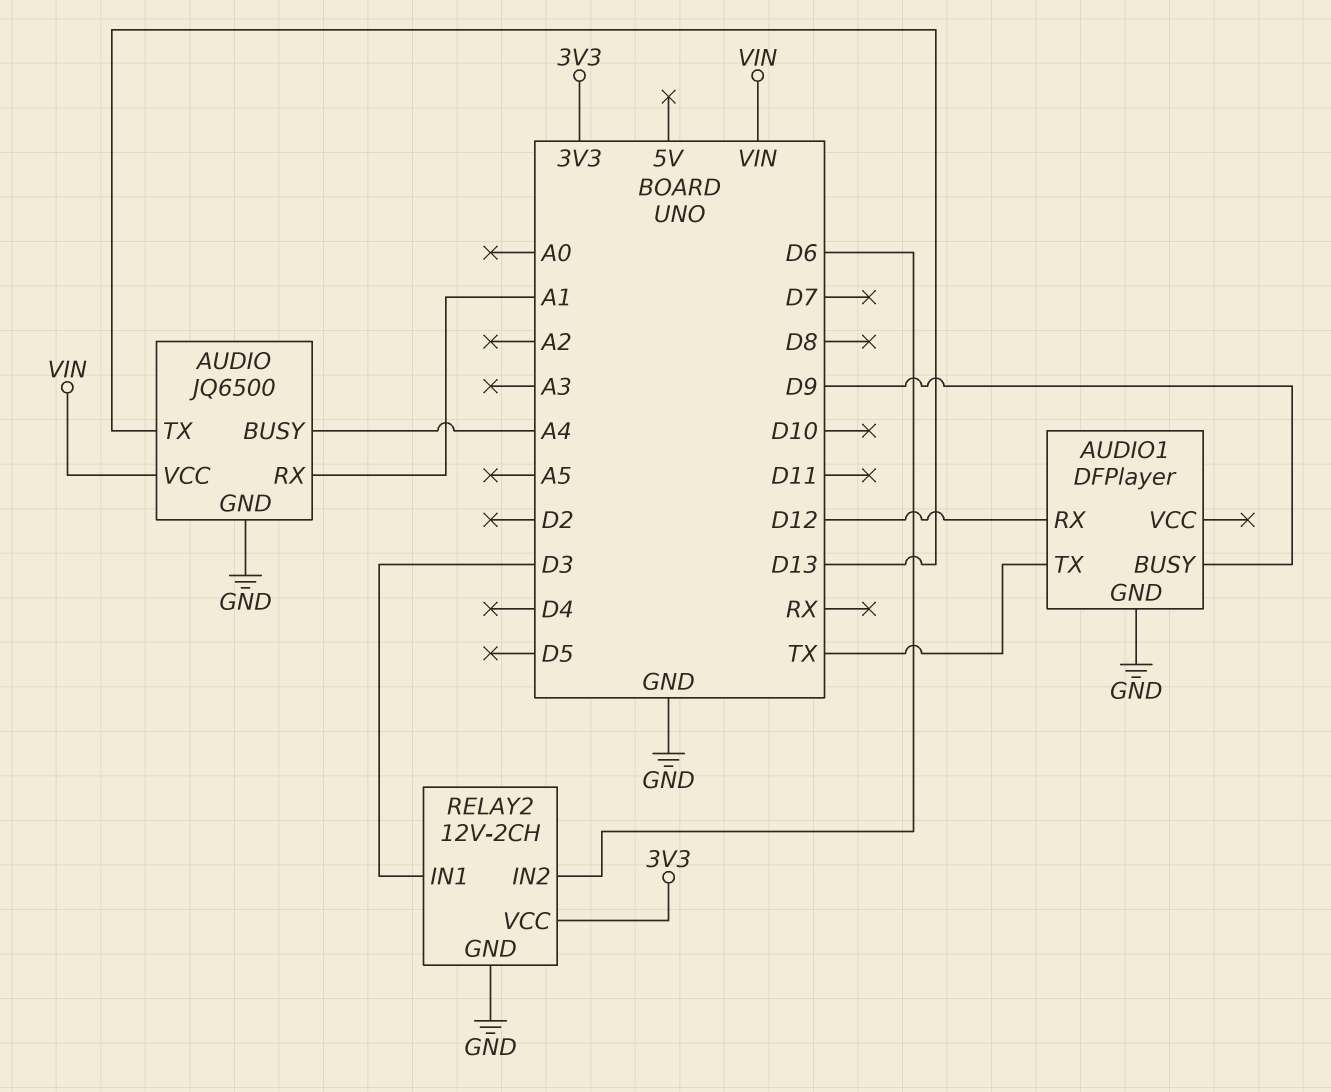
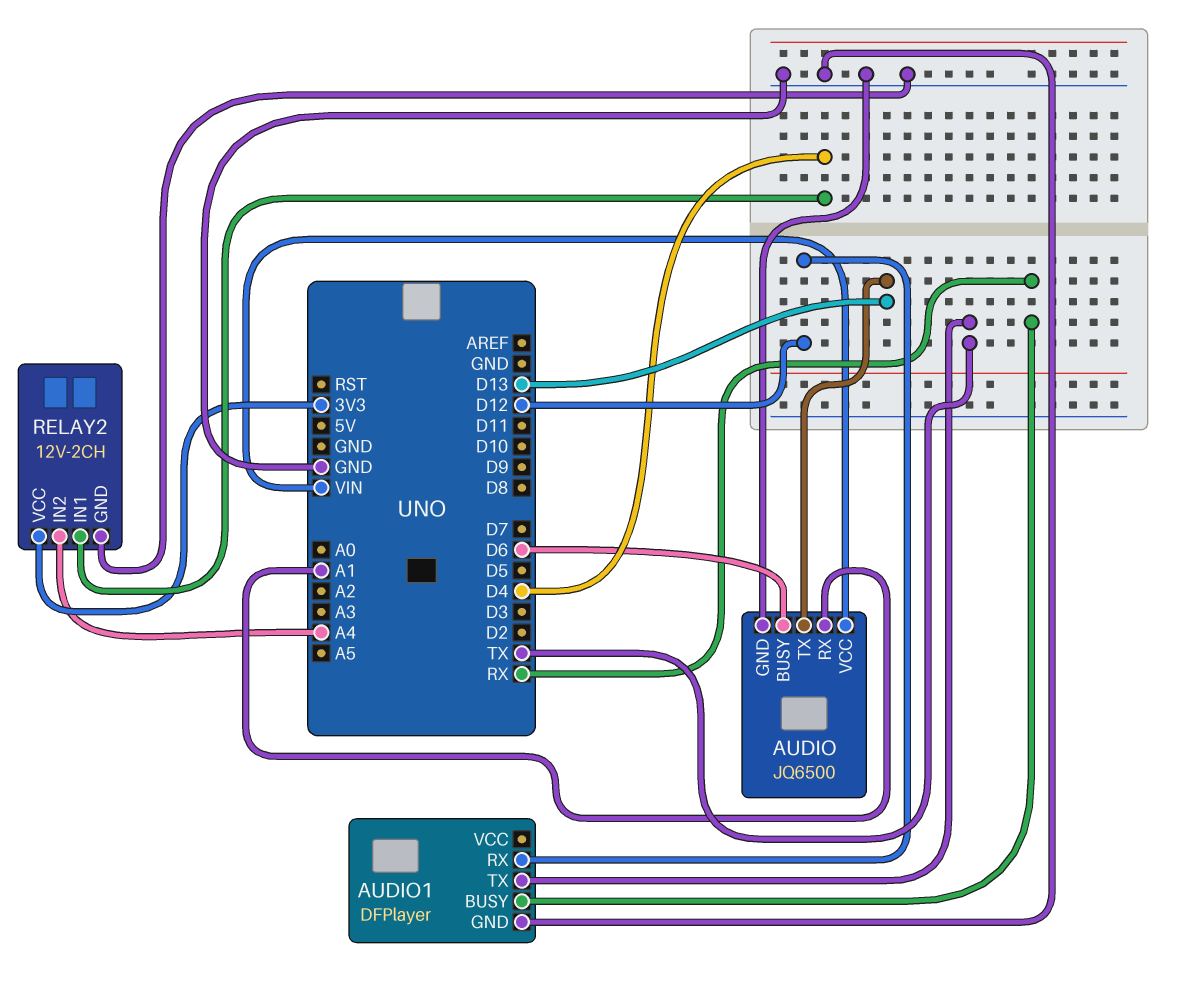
AUDIO pin BUSY: A4 -> D6
AUDIO1 pin BUSY: D9 -> RX
RELAY2 pin IN1: D3 -> D4
RELAY2 pin IN2: D6 -> A4

